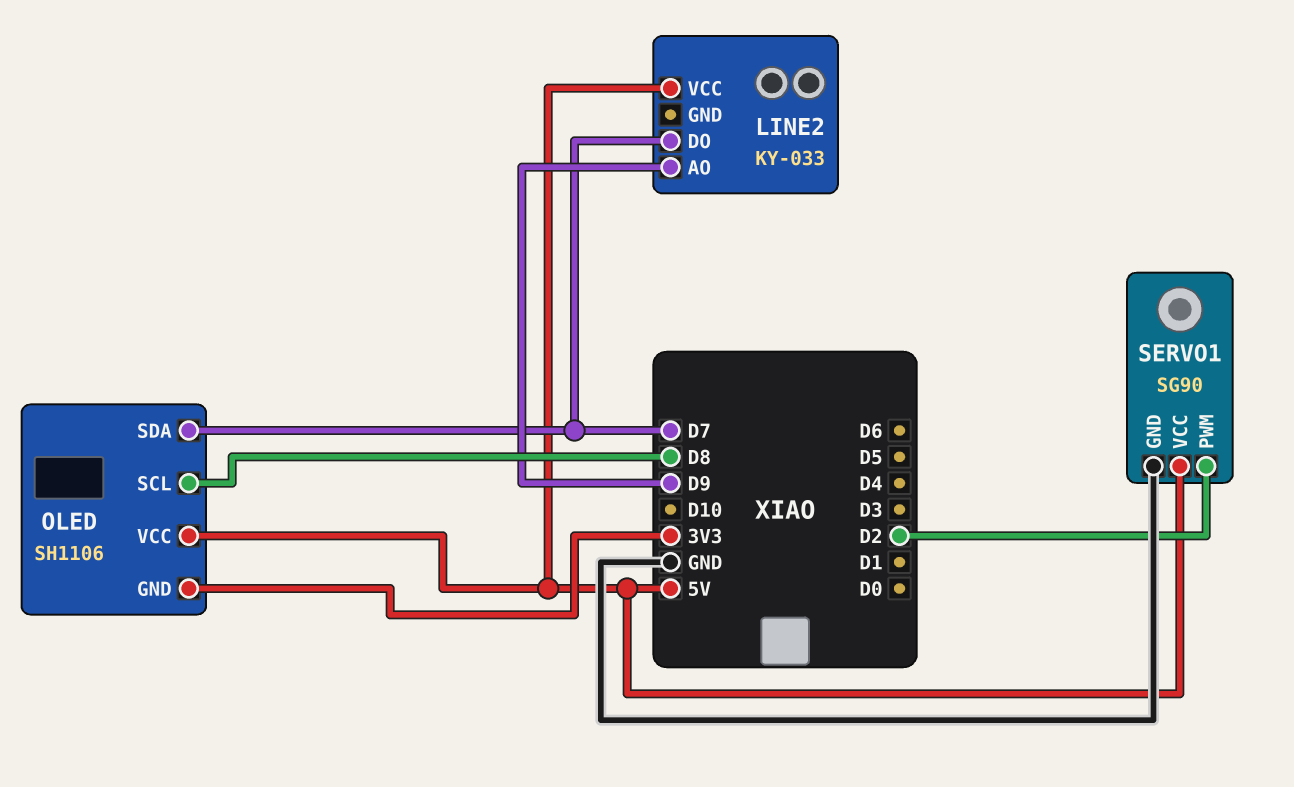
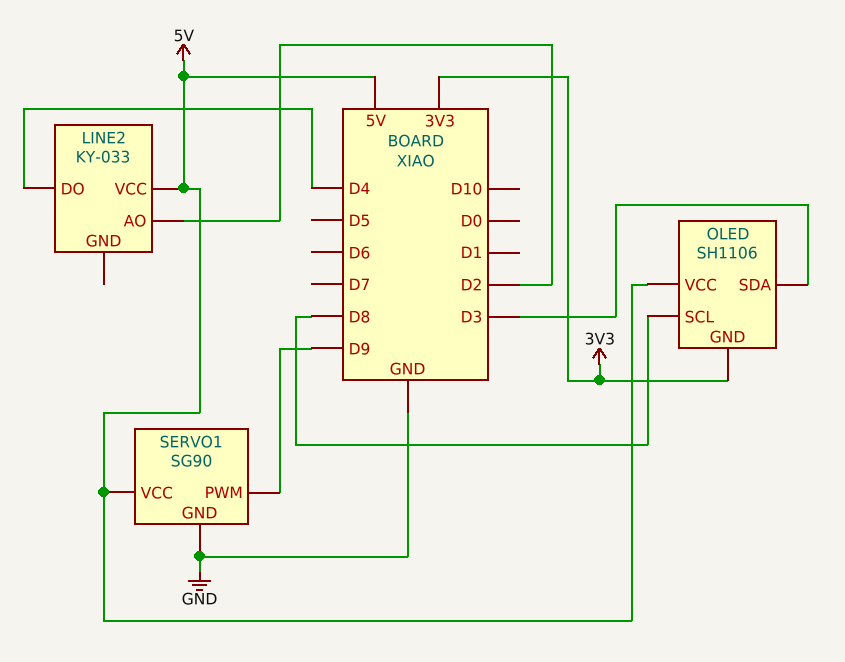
LINE2 pin AO: D9 -> D2
LINE2 pin DO: D7 -> D4
OLED pin SDA: D7 -> D3
SERVO1 pin PWM: D2 -> D9

